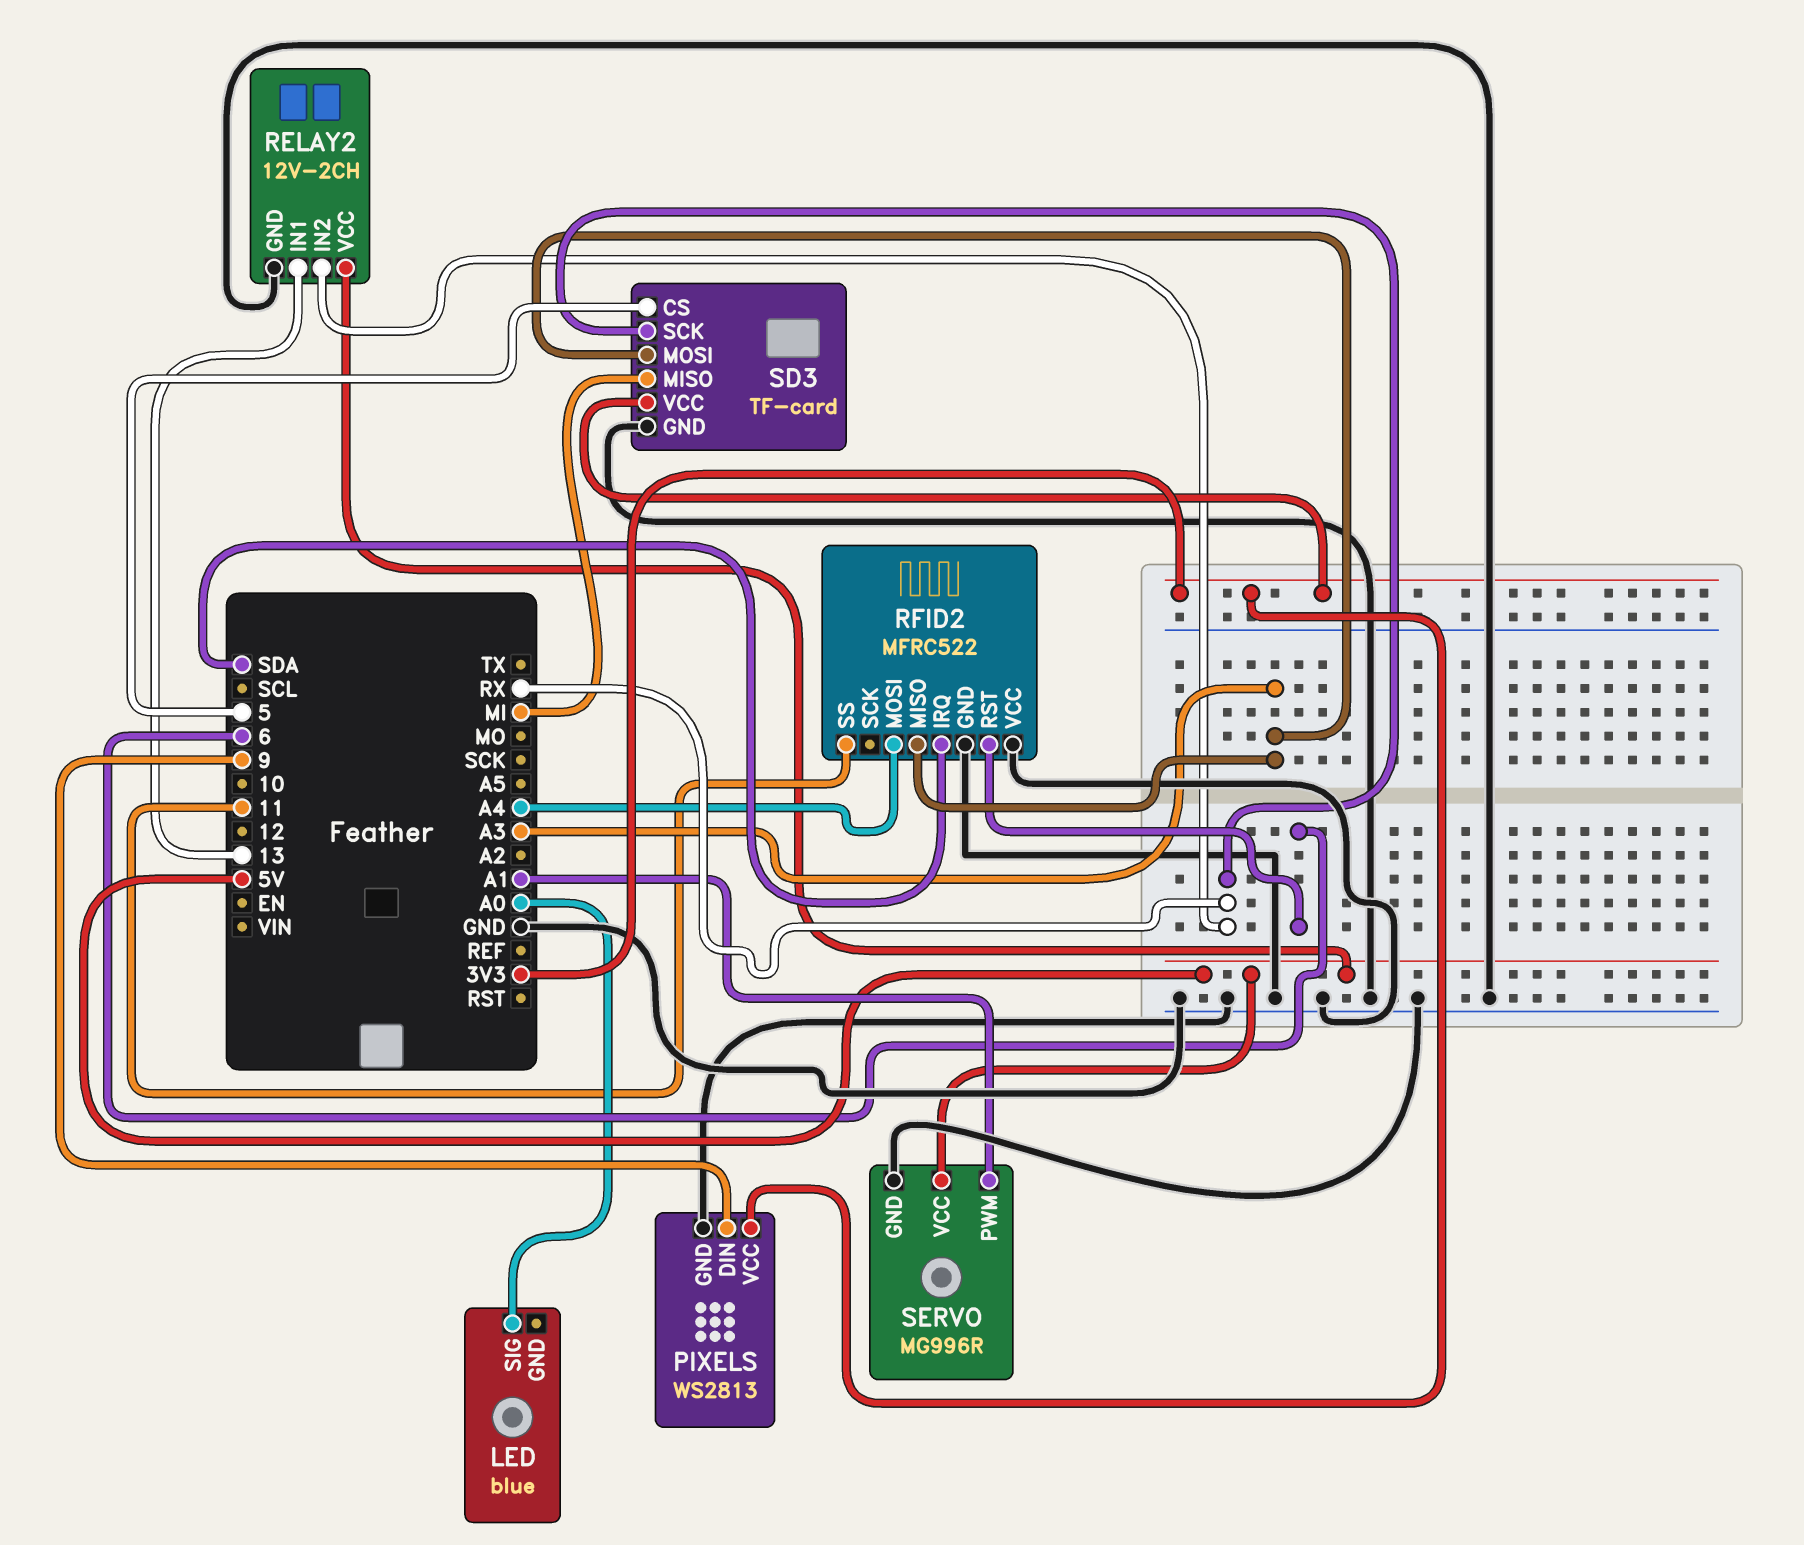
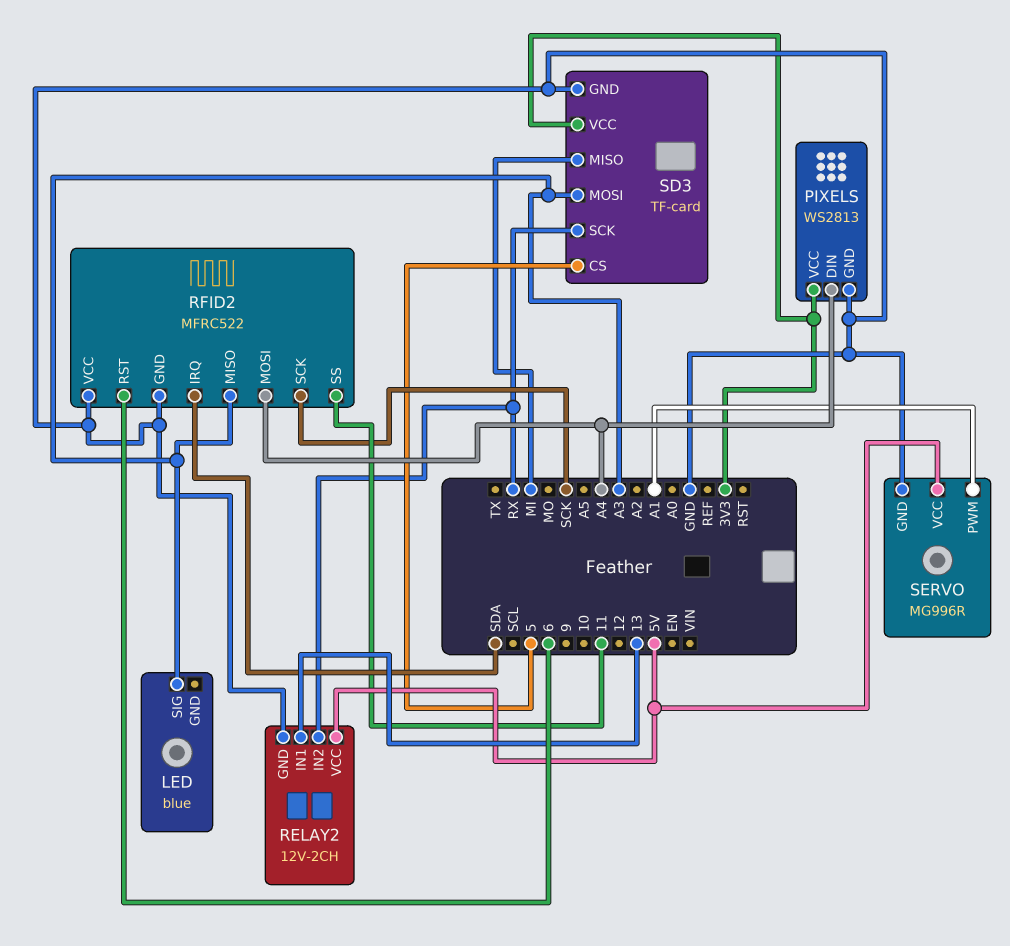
LED pin SIG: A0 -> A3
PIXELS pin DIN: 9 -> A4
RFID2 pin SCK: none -> SCK

